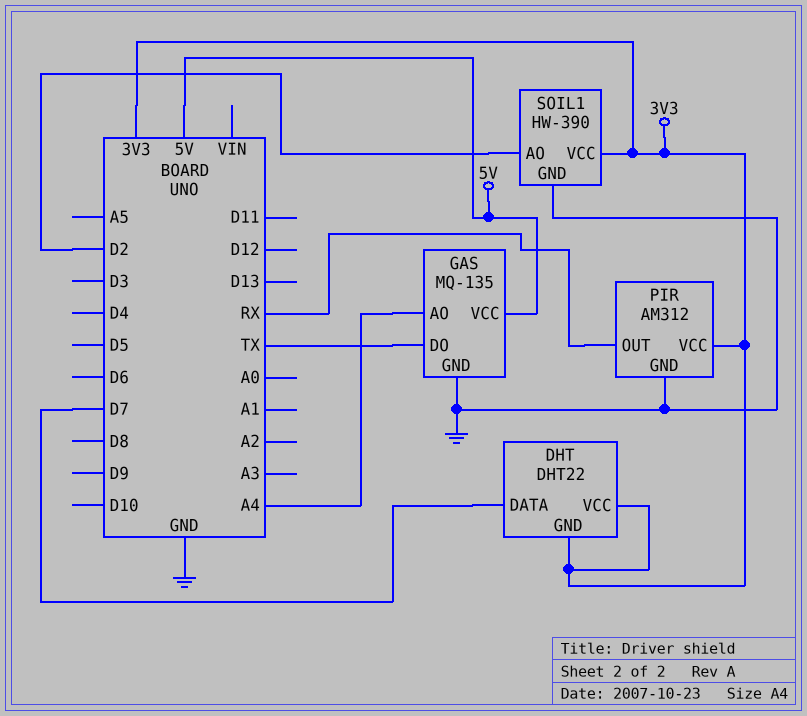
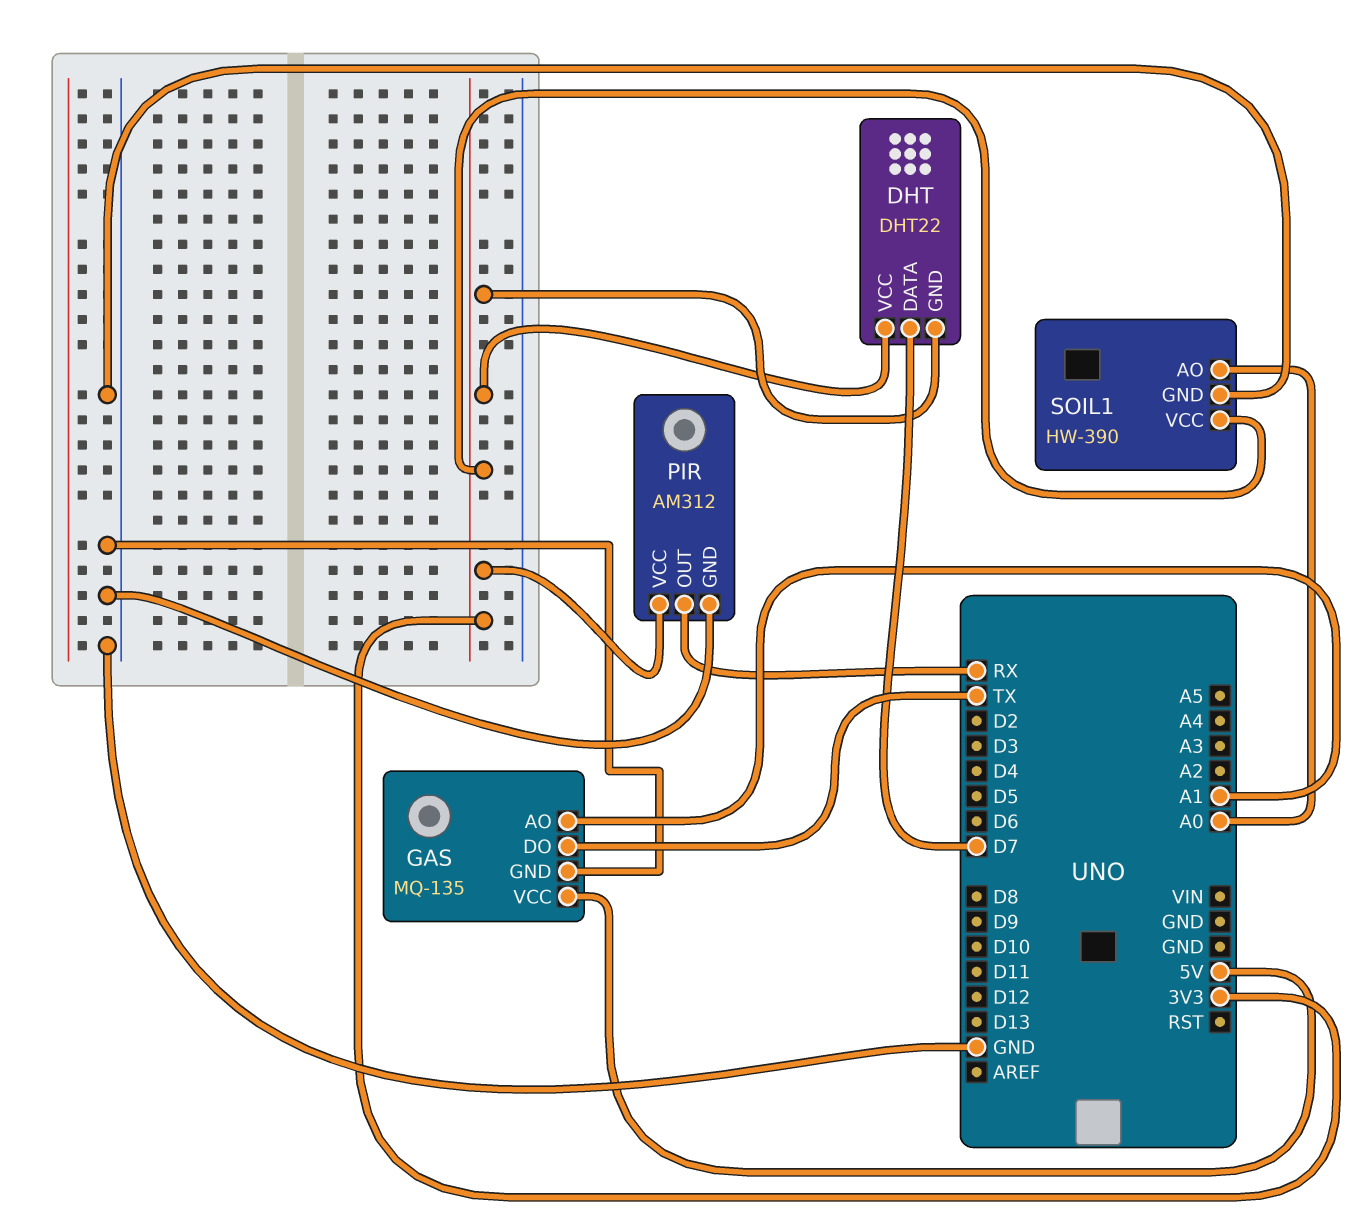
GAS pin AO: A4 -> A1
SOIL1 pin AO: D2 -> A0

